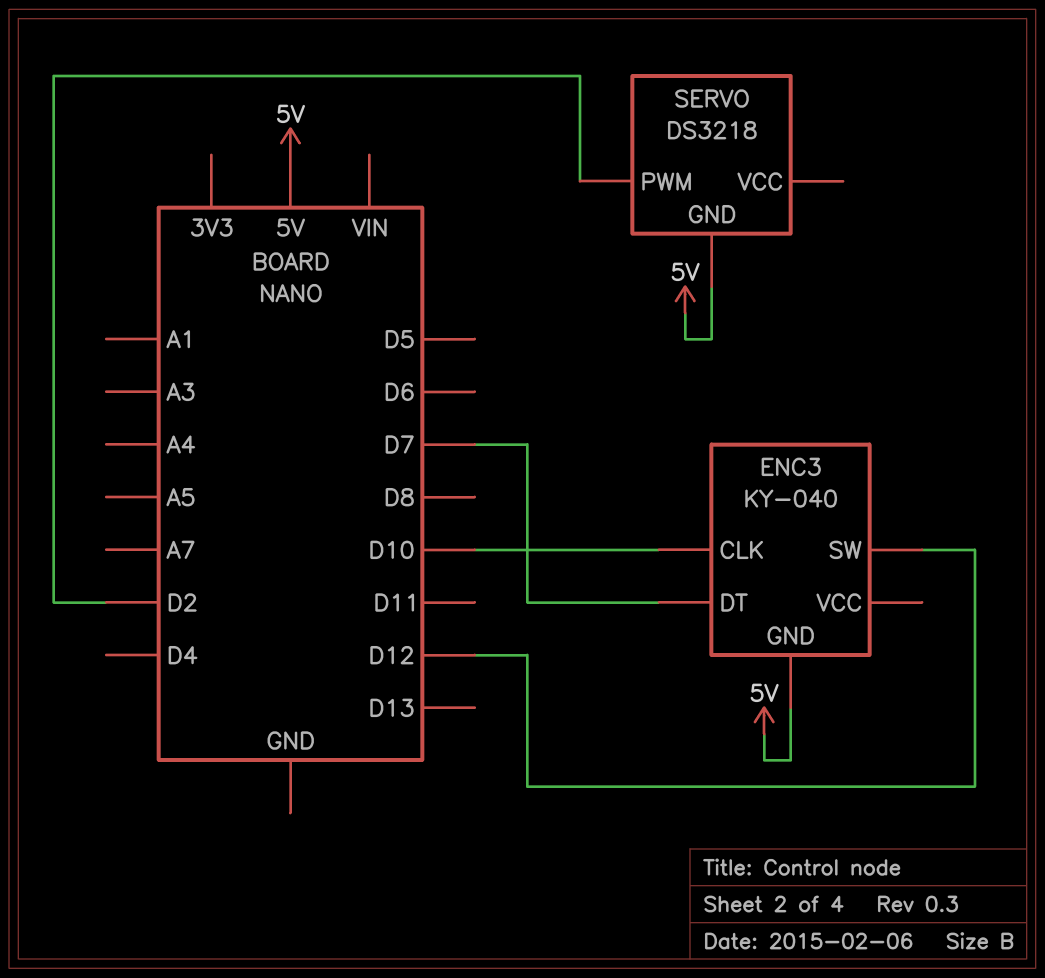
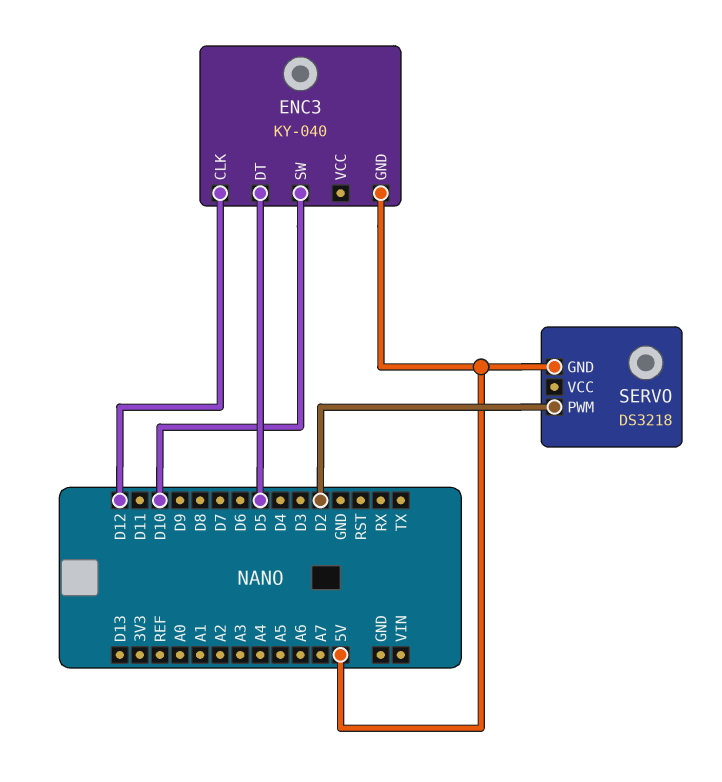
ENC3 pin CLK: D10 -> D12
ENC3 pin DT: D7 -> D5
ENC3 pin SW: D12 -> D10

